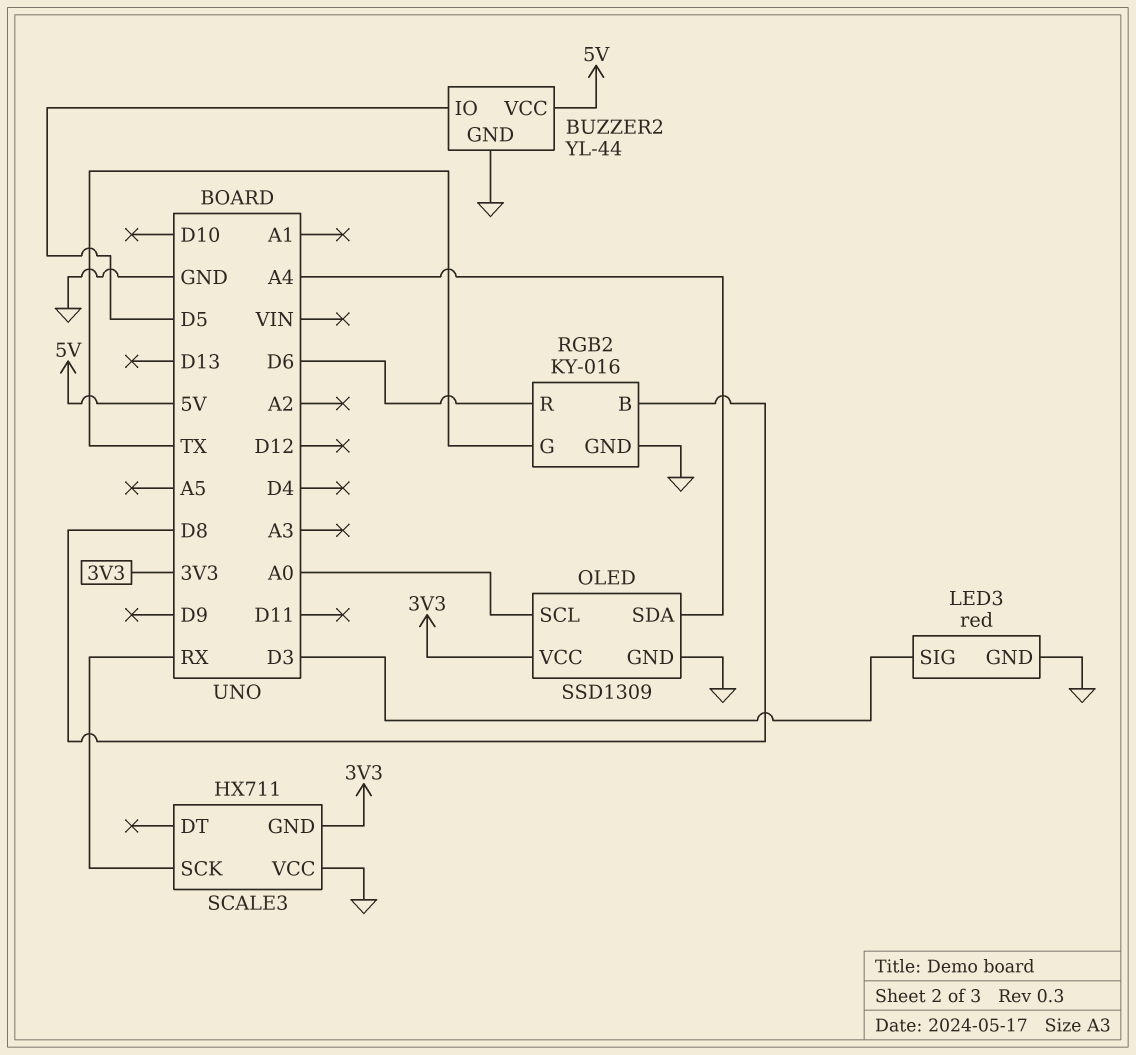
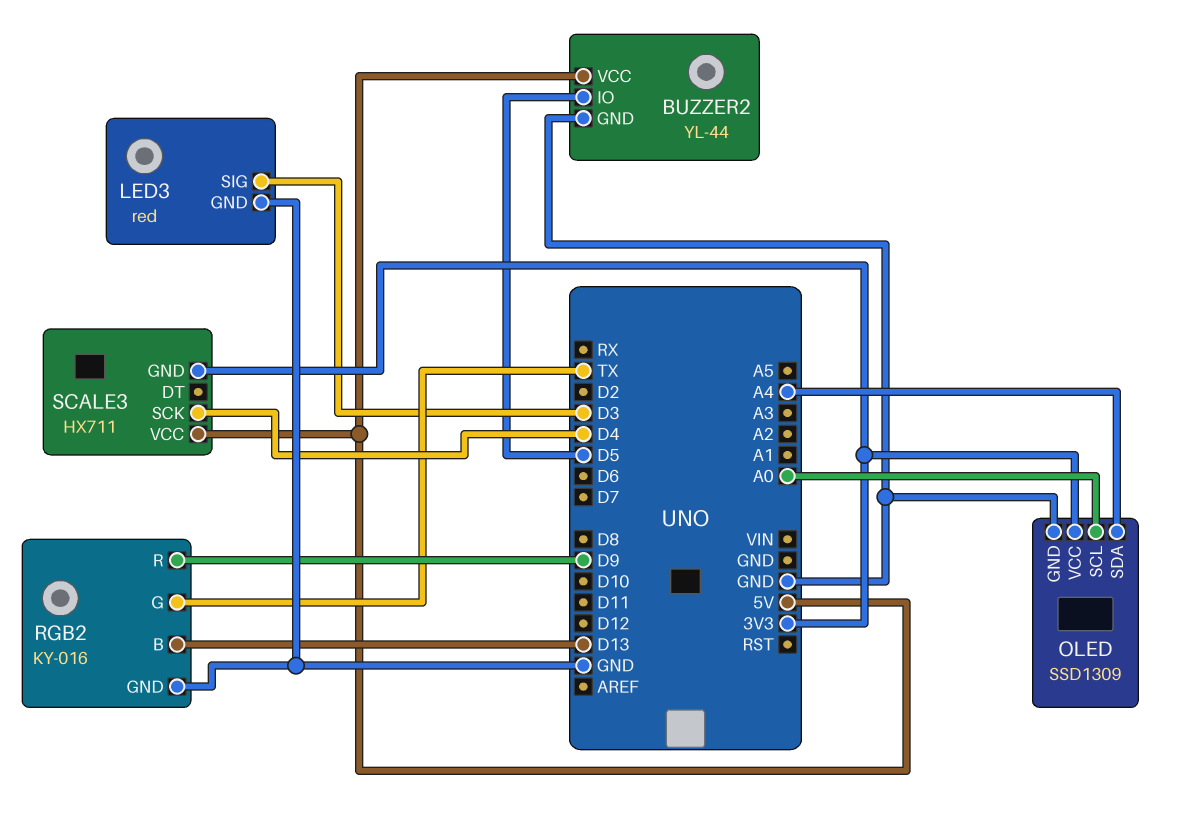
RGB2 pin B: D8 -> D13
RGB2 pin R: D6 -> D9
SCALE3 pin SCK: RX -> D4
SCALE3 pin VCC: GND -> 5V

